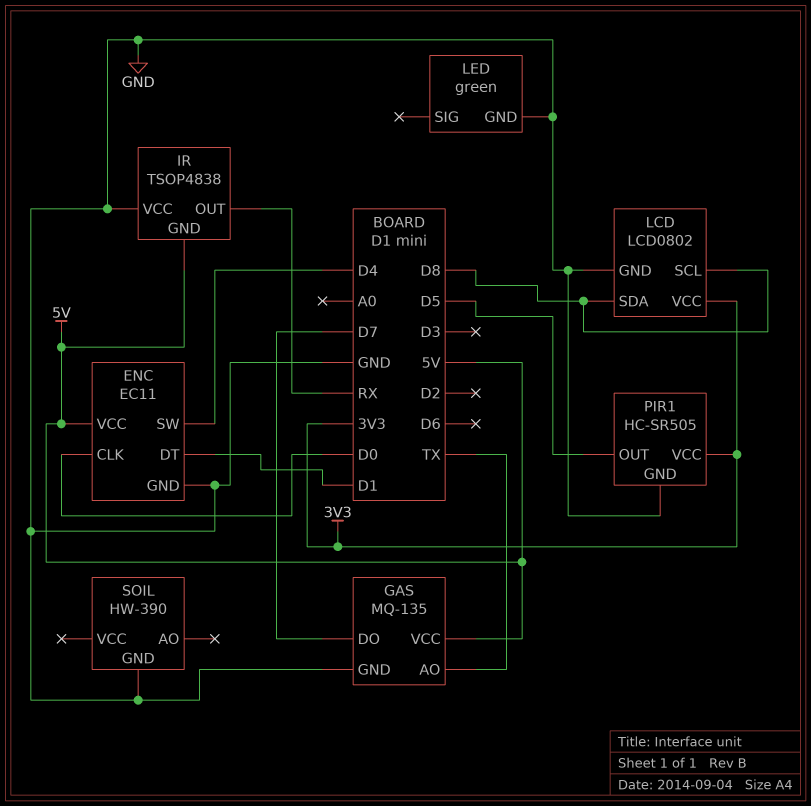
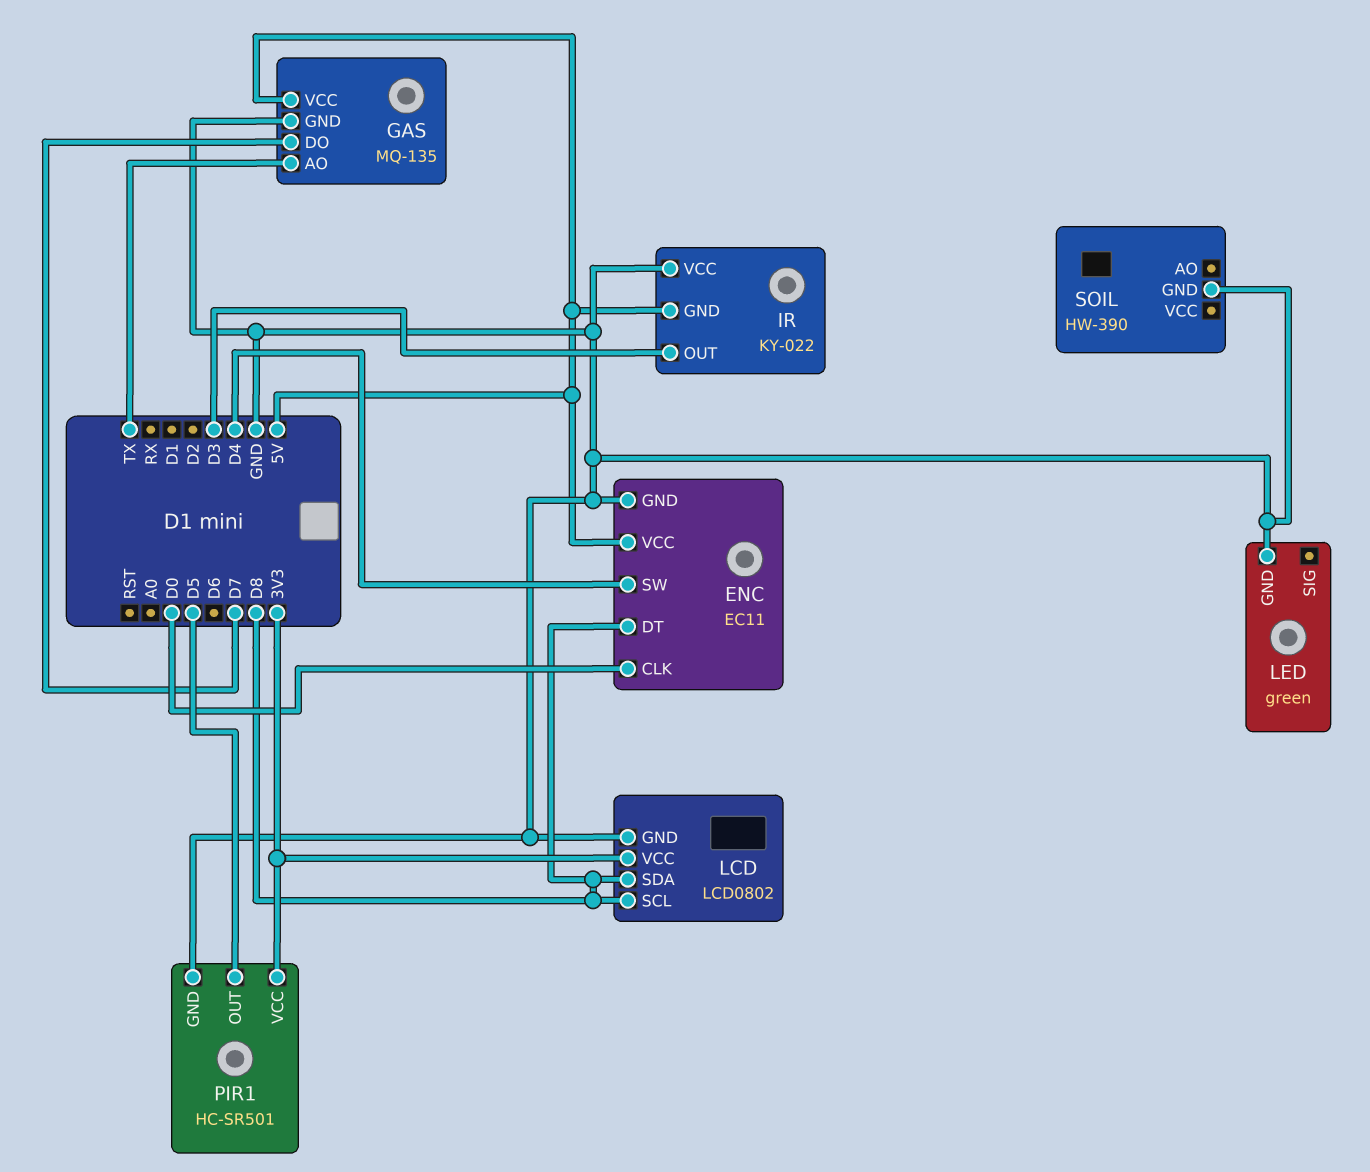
ENC pin DT: D1 -> D8
IR: TSOP4838 -> KY-022
IR pin OUT: RX -> D3
PIR1: HC-SR505 -> HC-SR501

